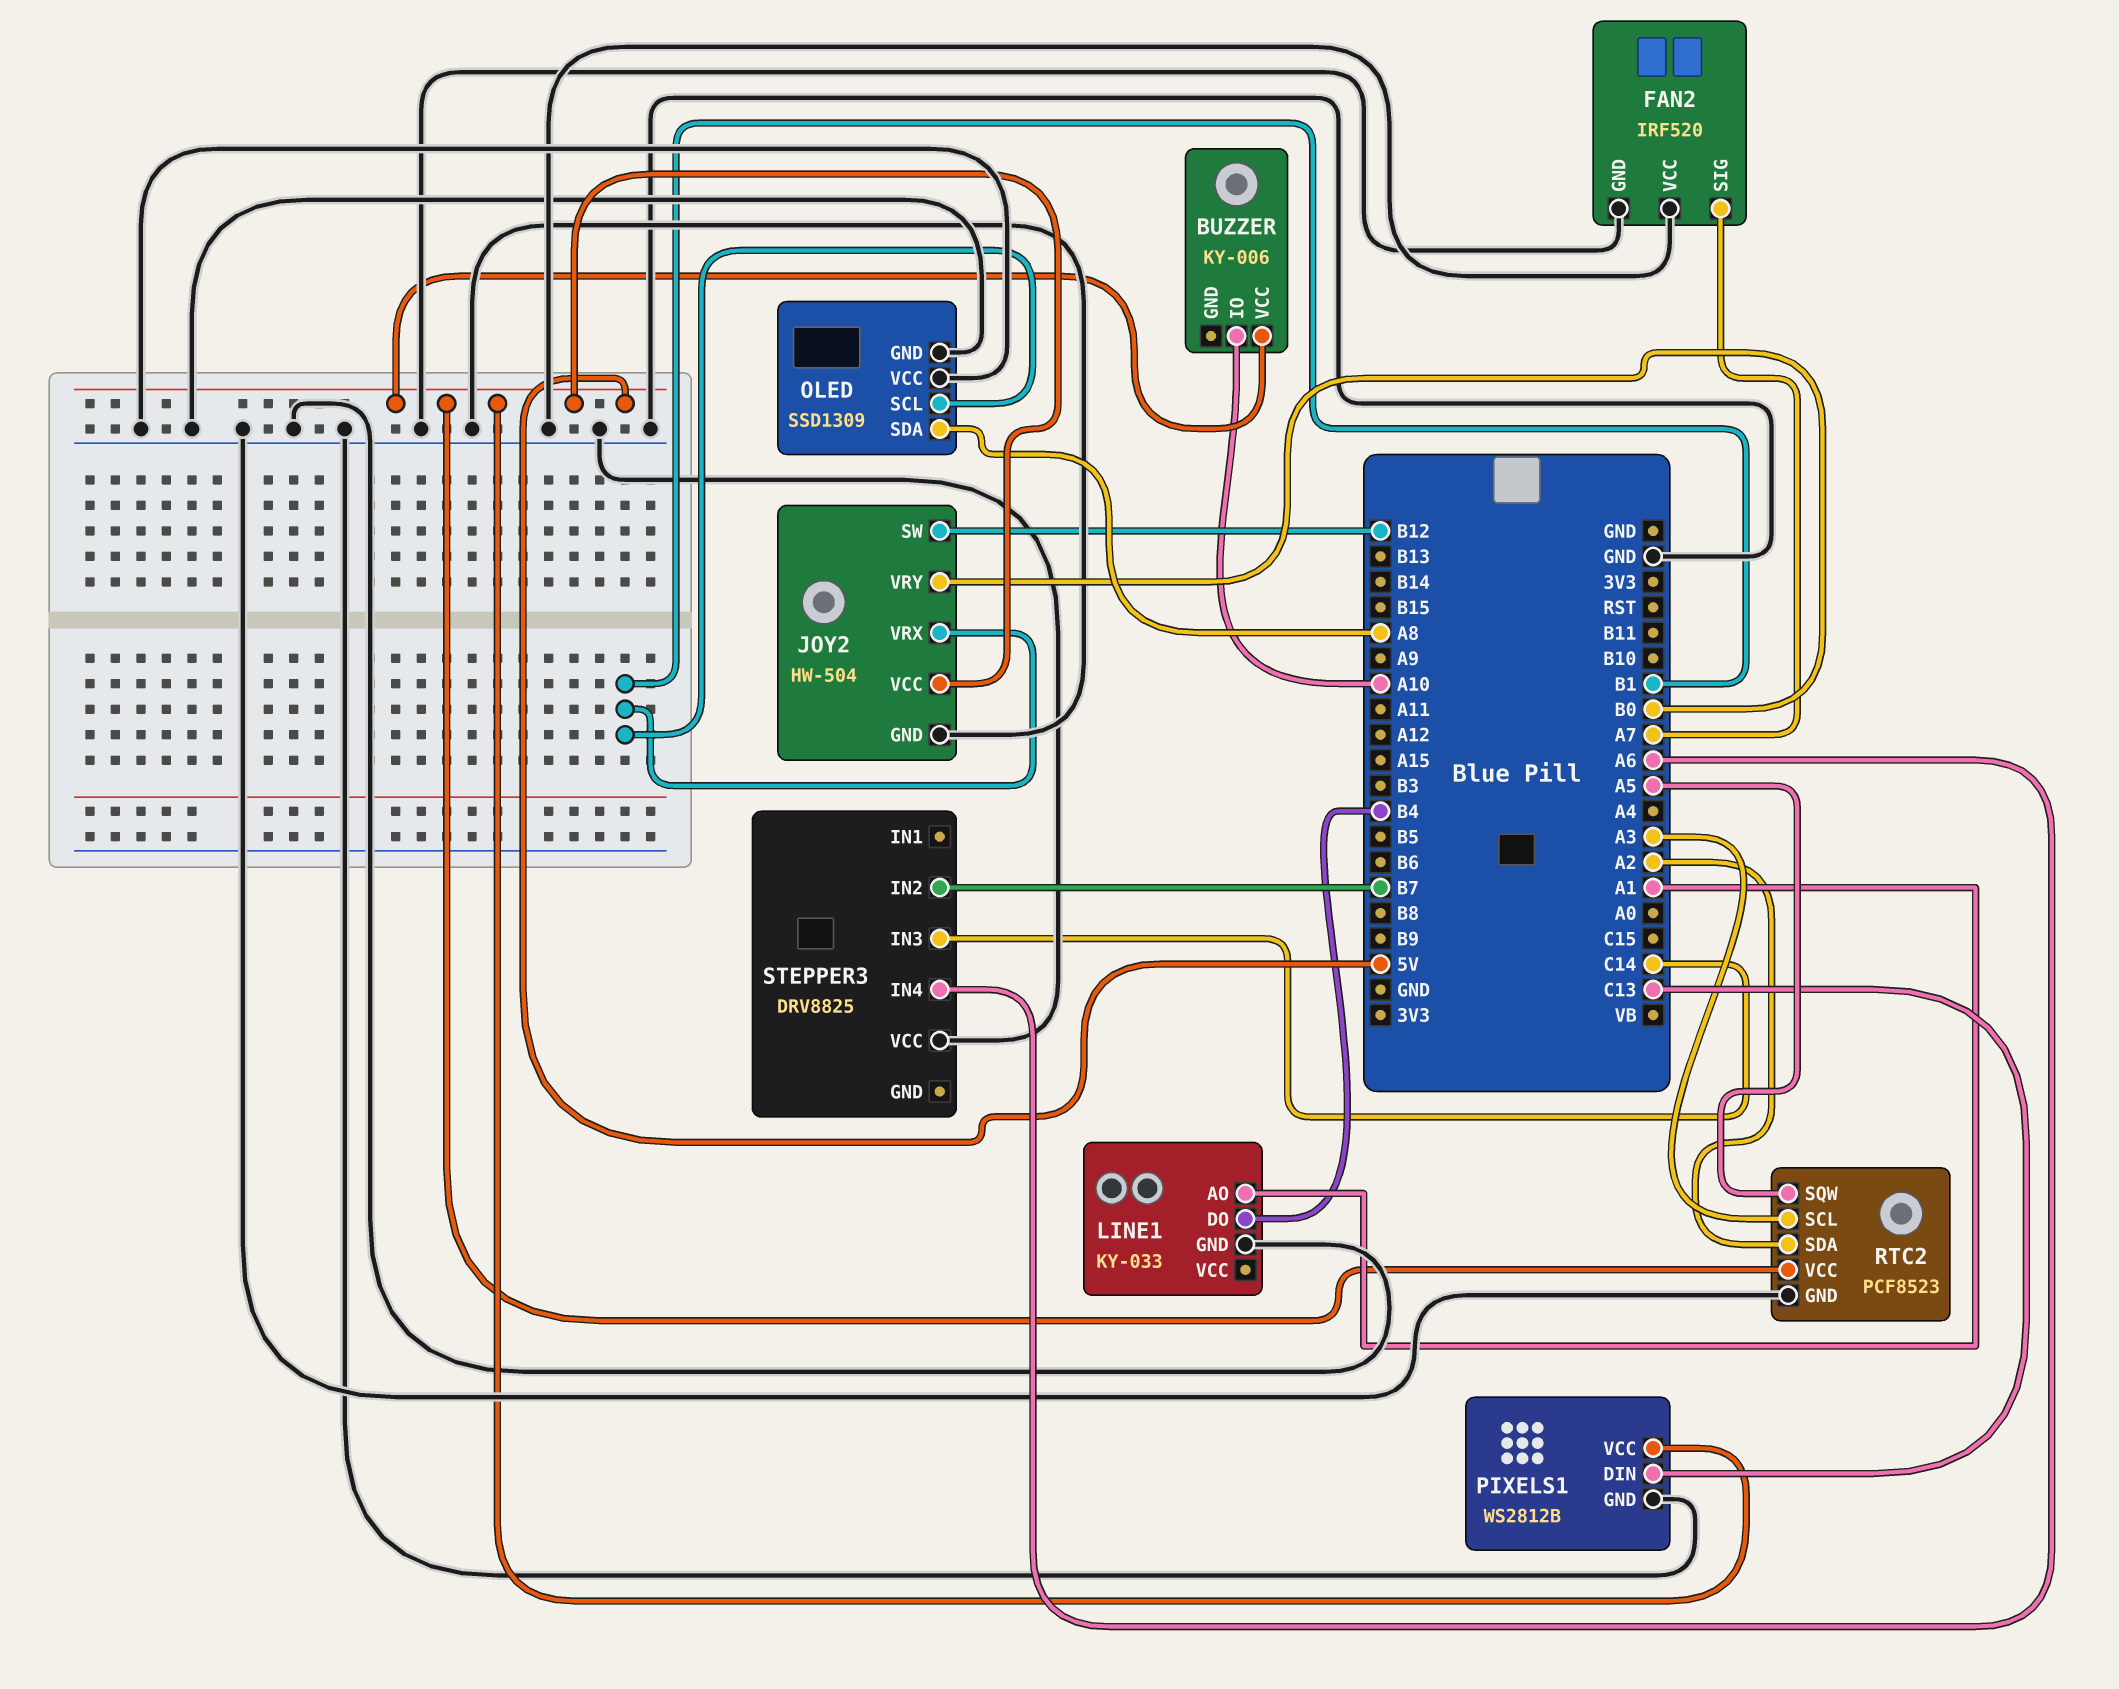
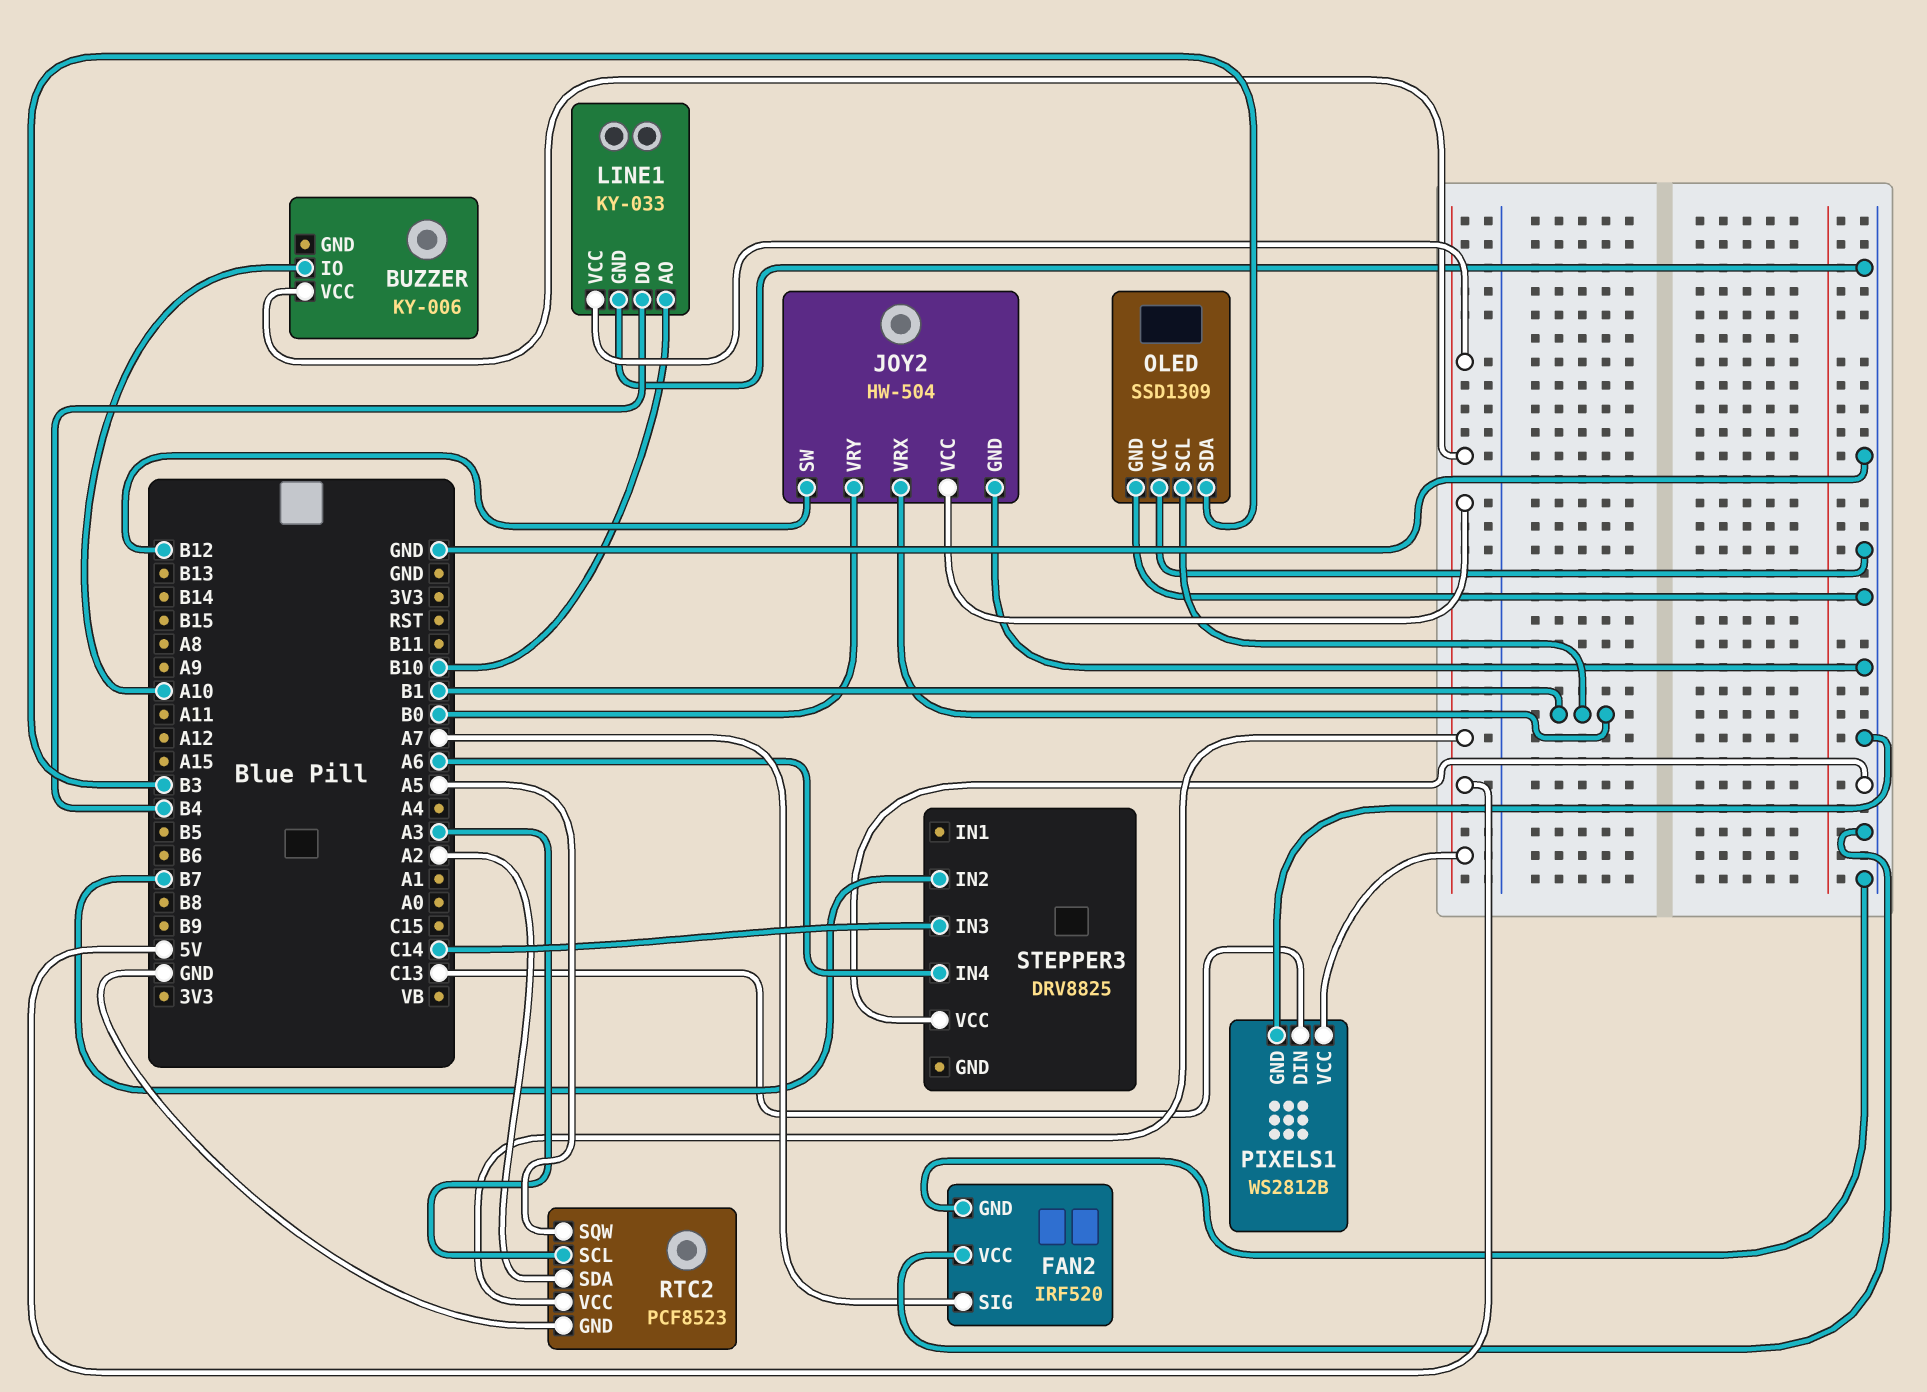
LINE1 pin AO: A1 -> B10
LINE1 pin VCC: none -> 5V
OLED pin SDA: A8 -> B3

